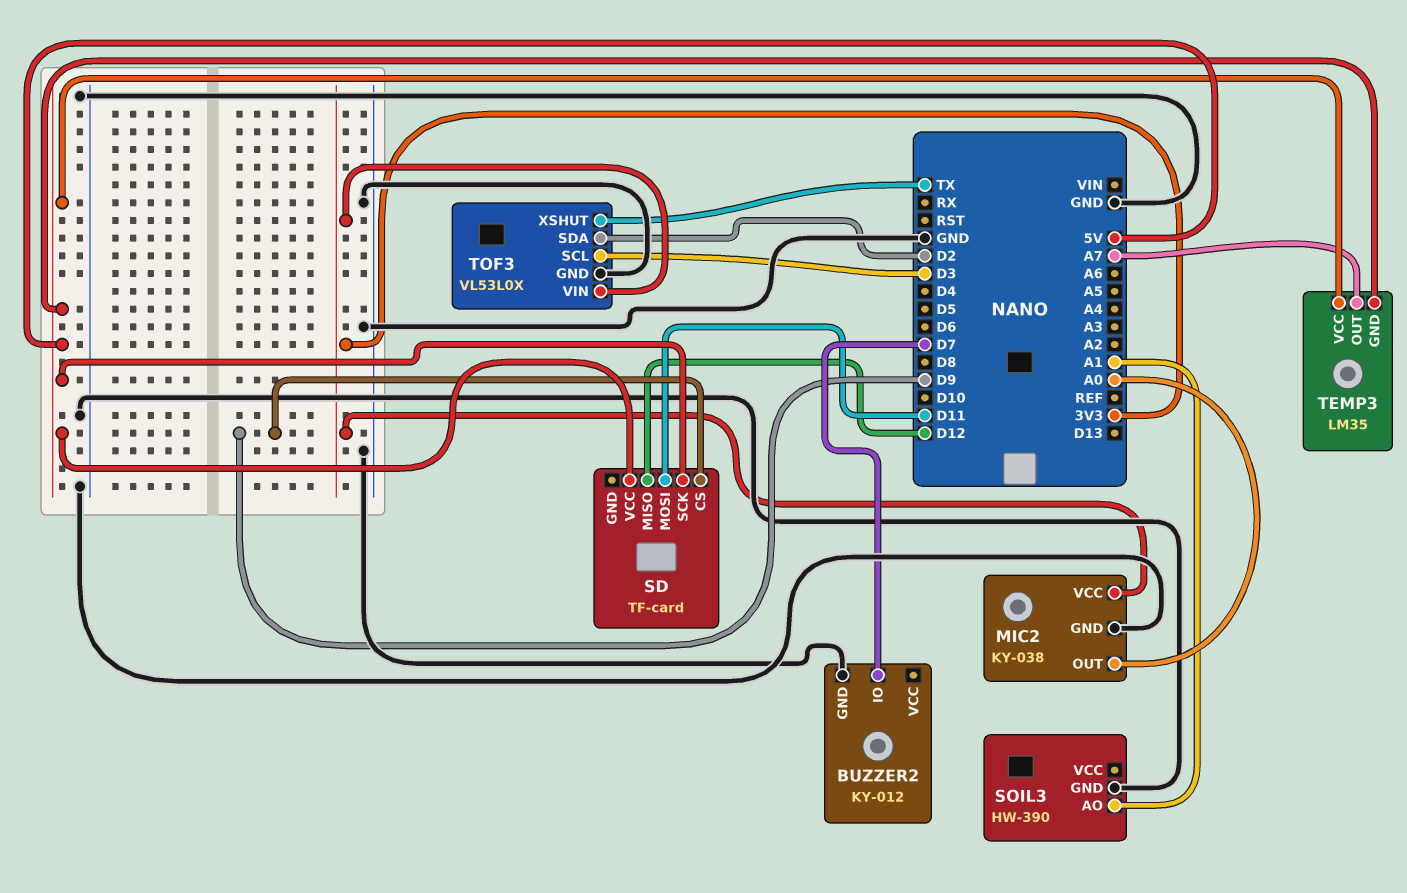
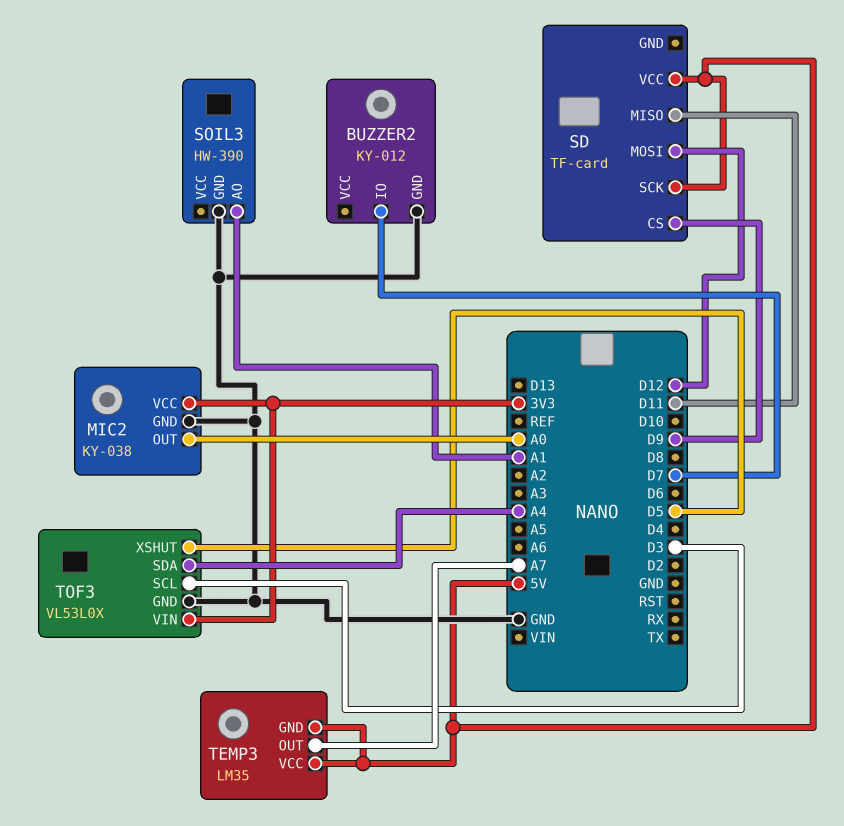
SD pin MISO: D12 -> D11
SD pin MOSI: D11 -> D12
TOF3 pin SDA: D2 -> A4
TOF3 pin XSHUT: TX -> D5

